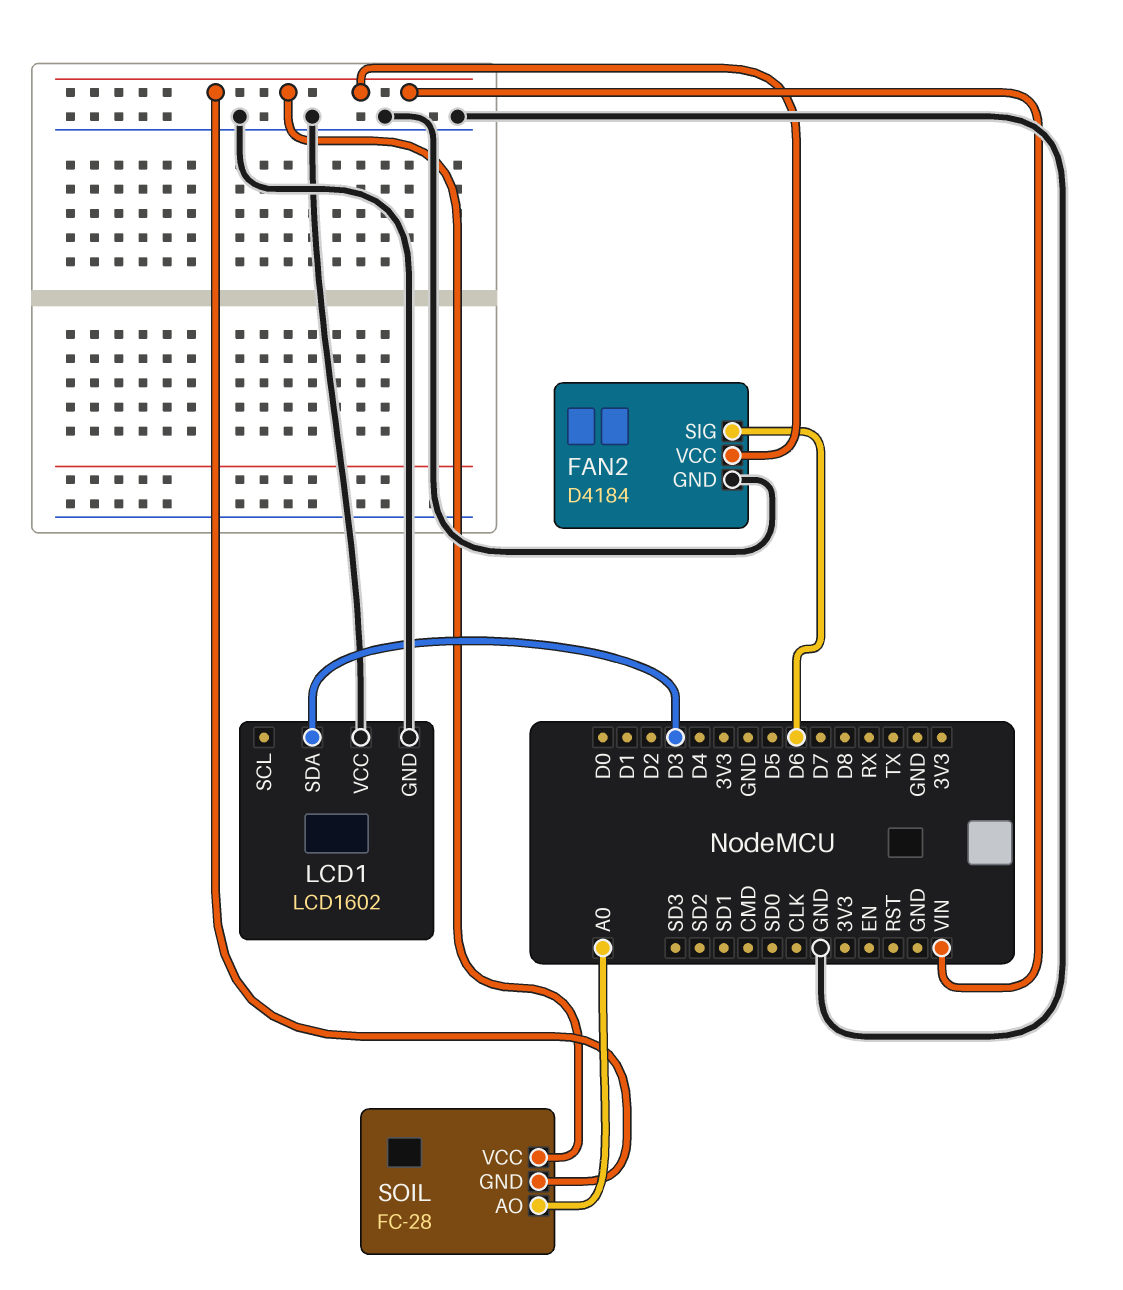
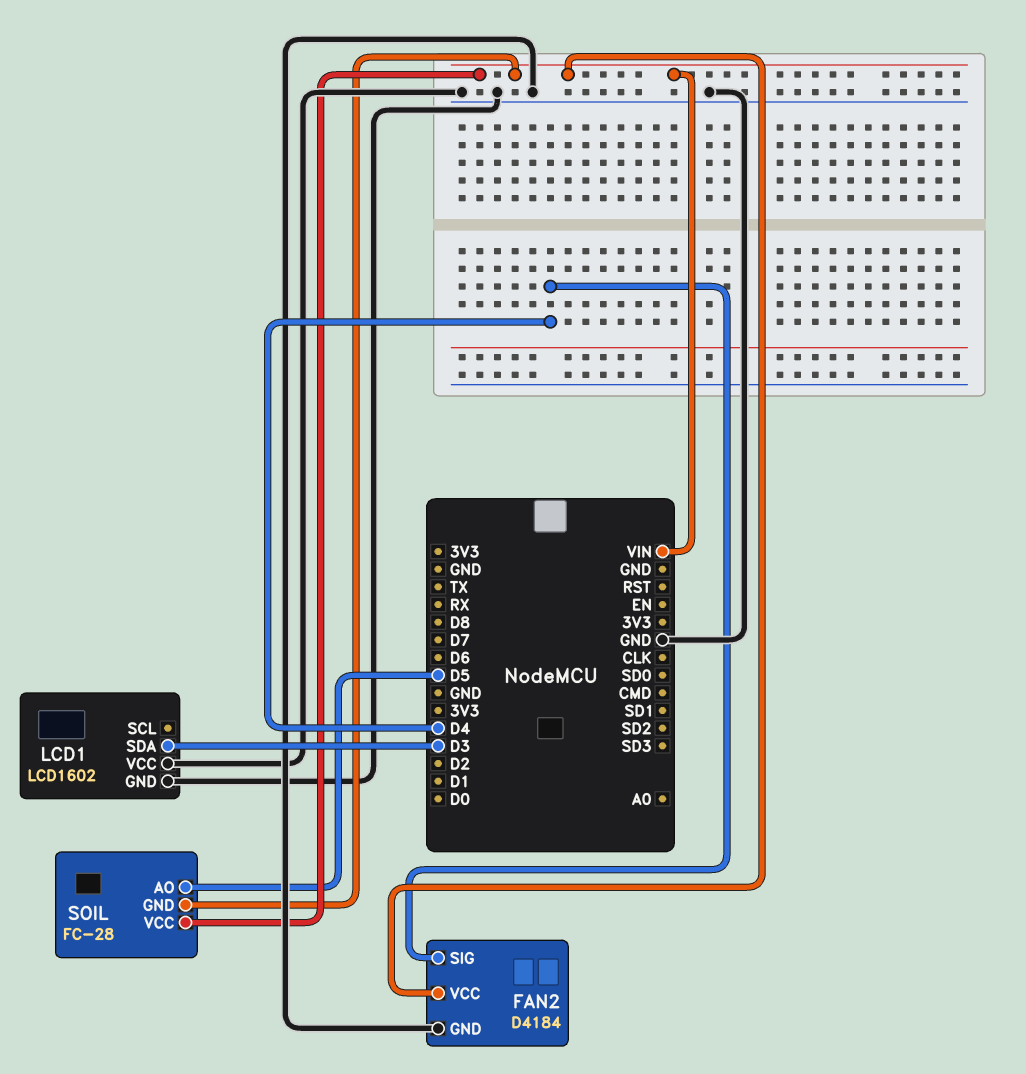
FAN2 pin SIG: D6 -> D4
SOIL pin AO: A0 -> D5

